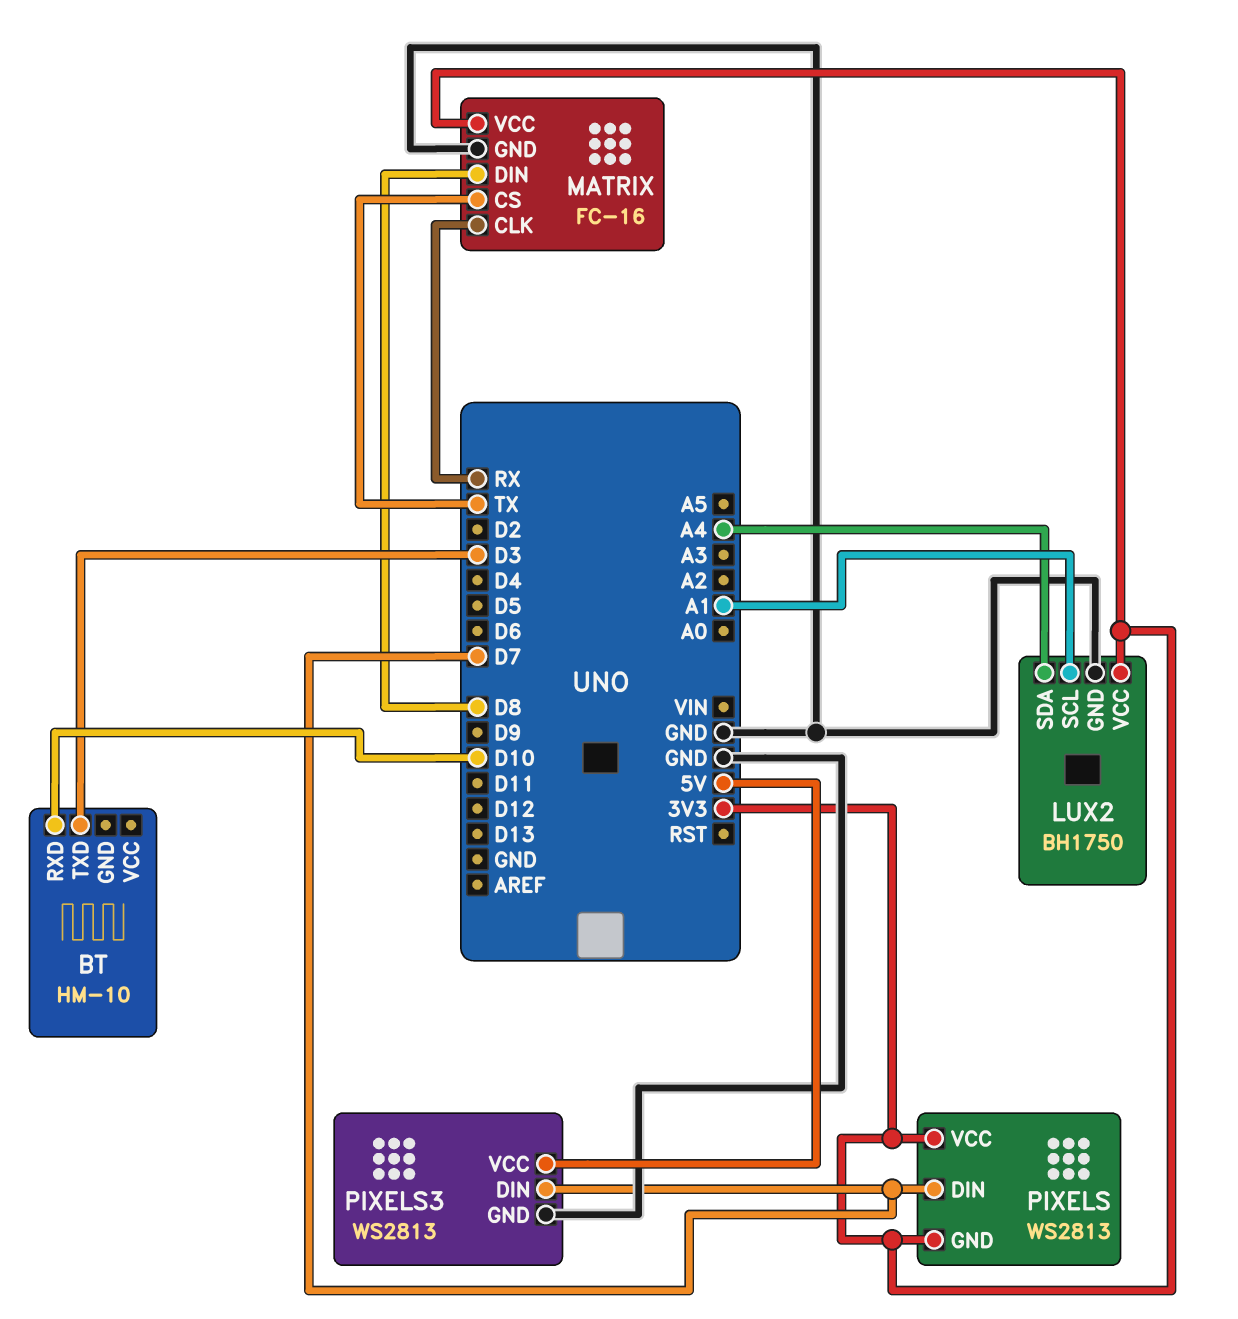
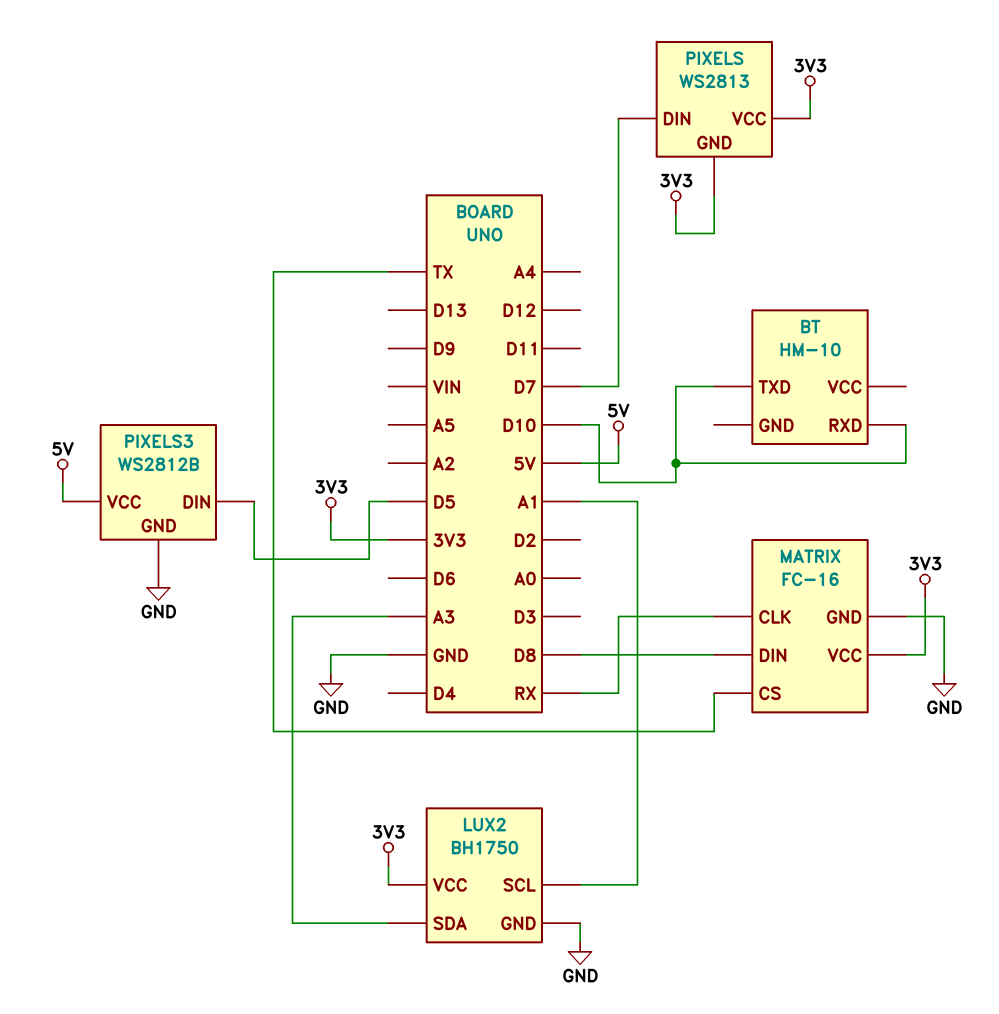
BT pin TXD: D3 -> D10
LUX2 pin SDA: A4 -> A3
PIXELS3: WS2813 -> WS2812B
PIXELS3 pin DIN: D7 -> D5

